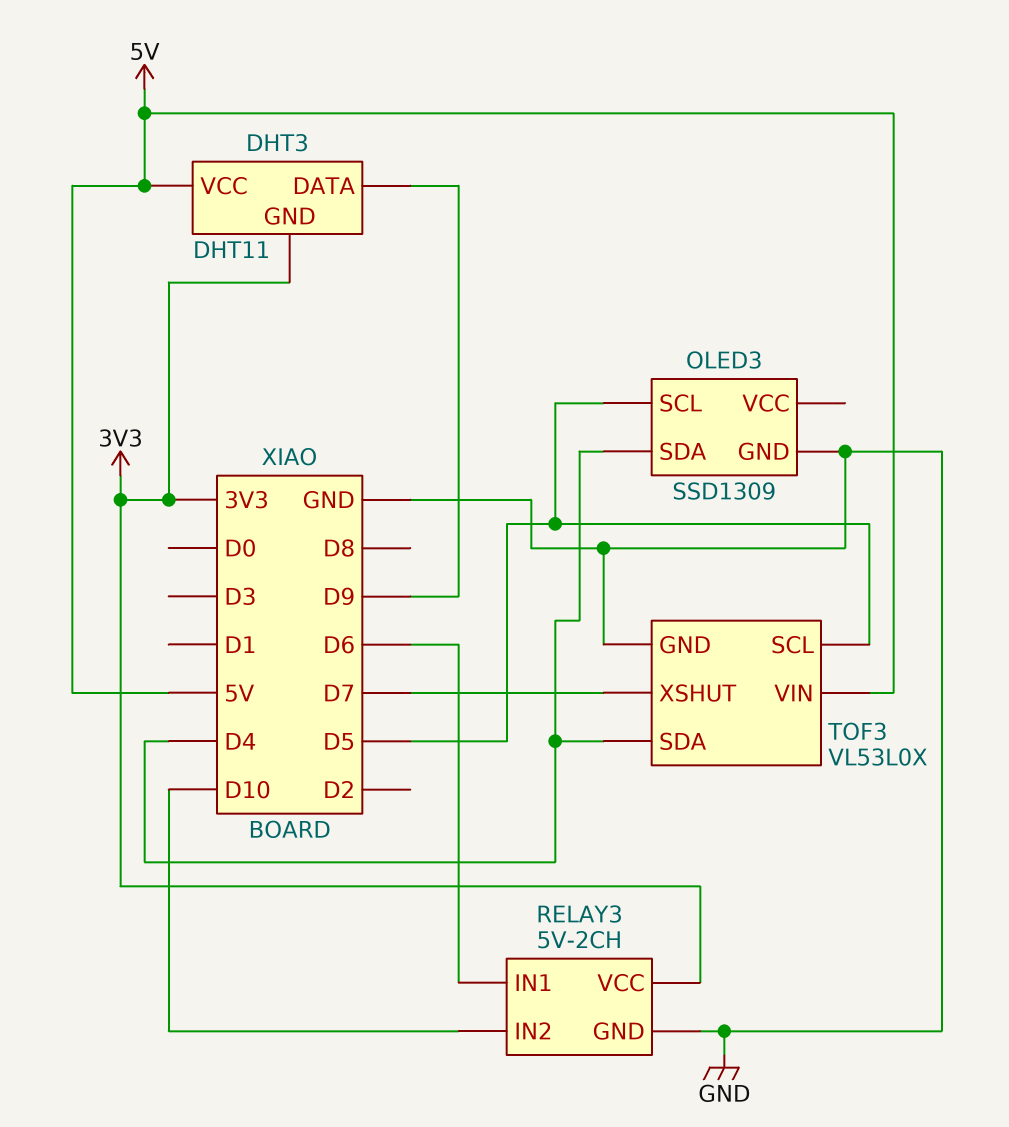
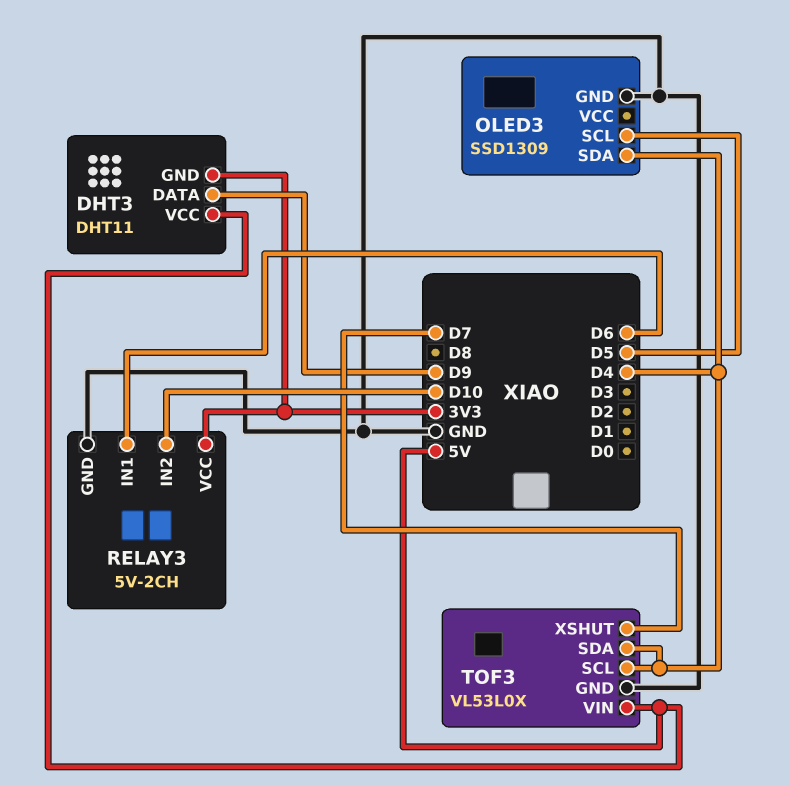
TOF3 pin SCL: D5 -> D4

